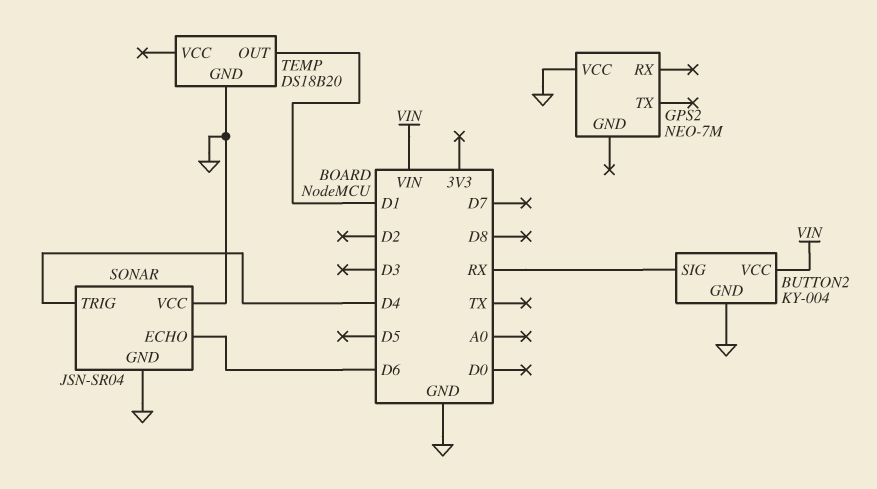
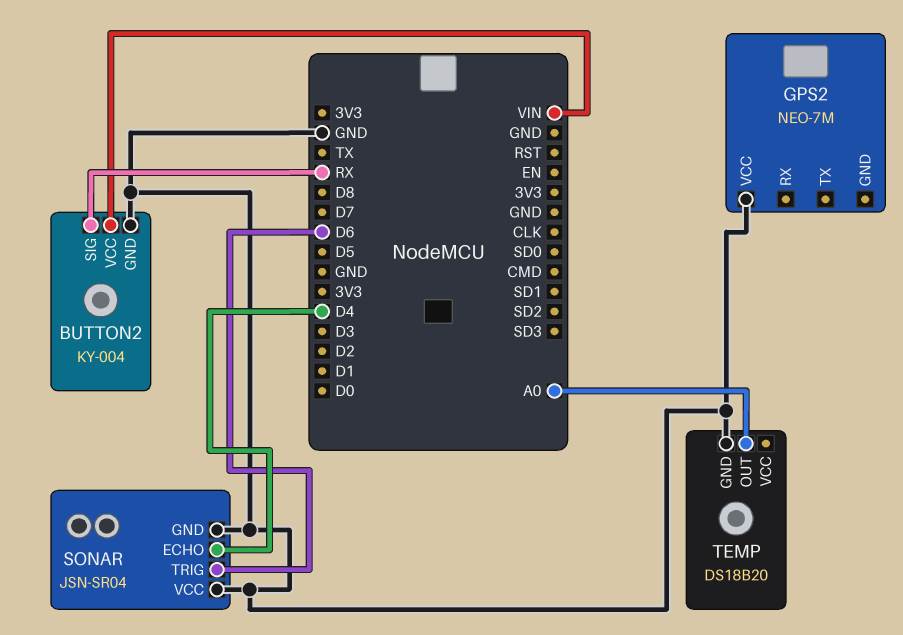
SONAR pin ECHO: D6 -> D4
SONAR pin TRIG: D4 -> D6
TEMP pin OUT: D1 -> A0

